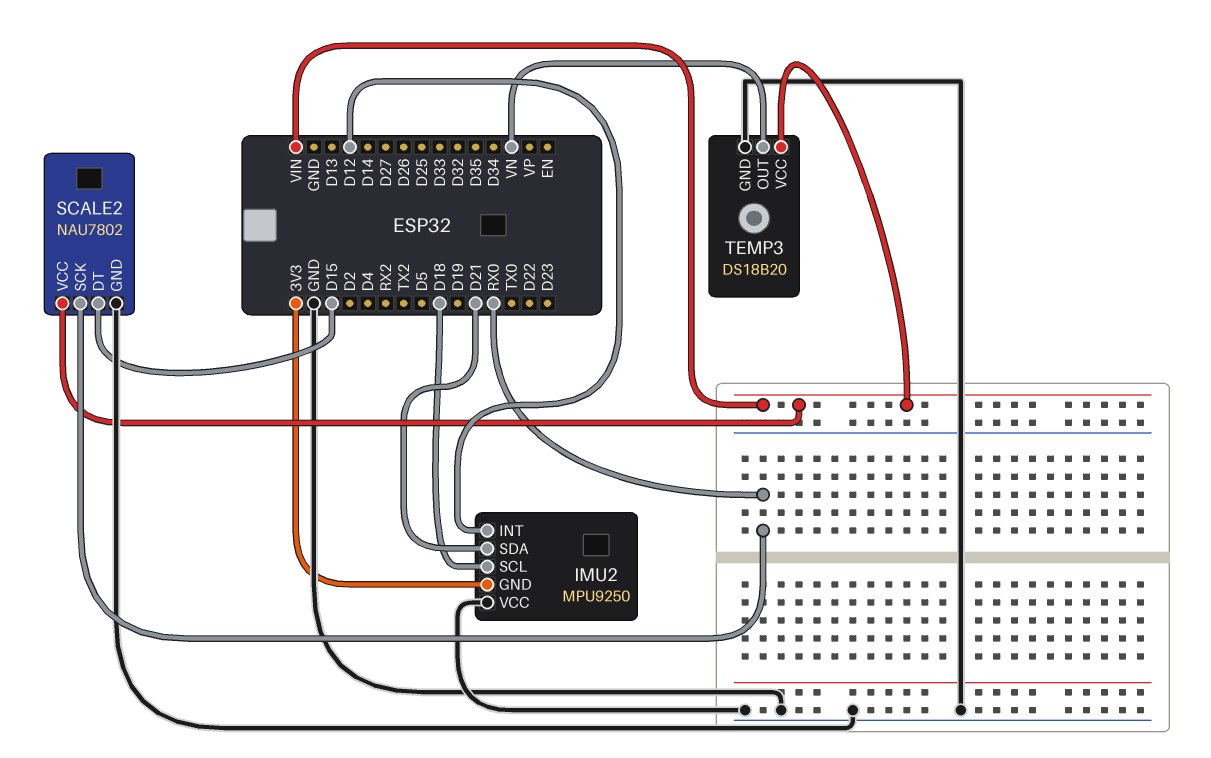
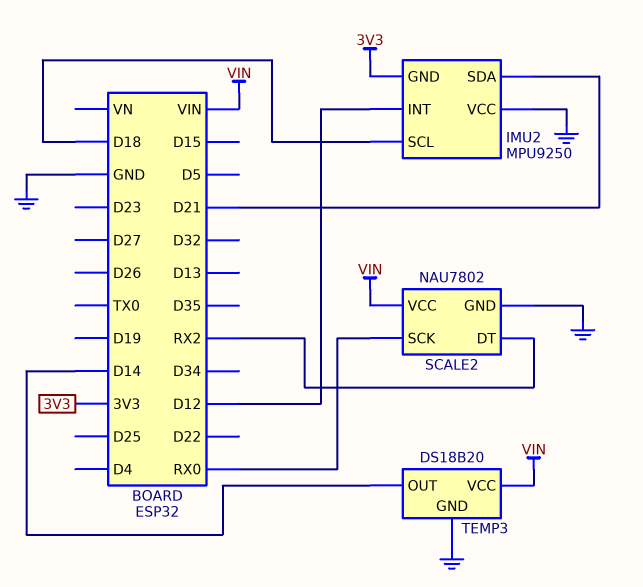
SCALE2 pin DT: D15 -> RX2
TEMP3 pin OUT: VN -> D14

